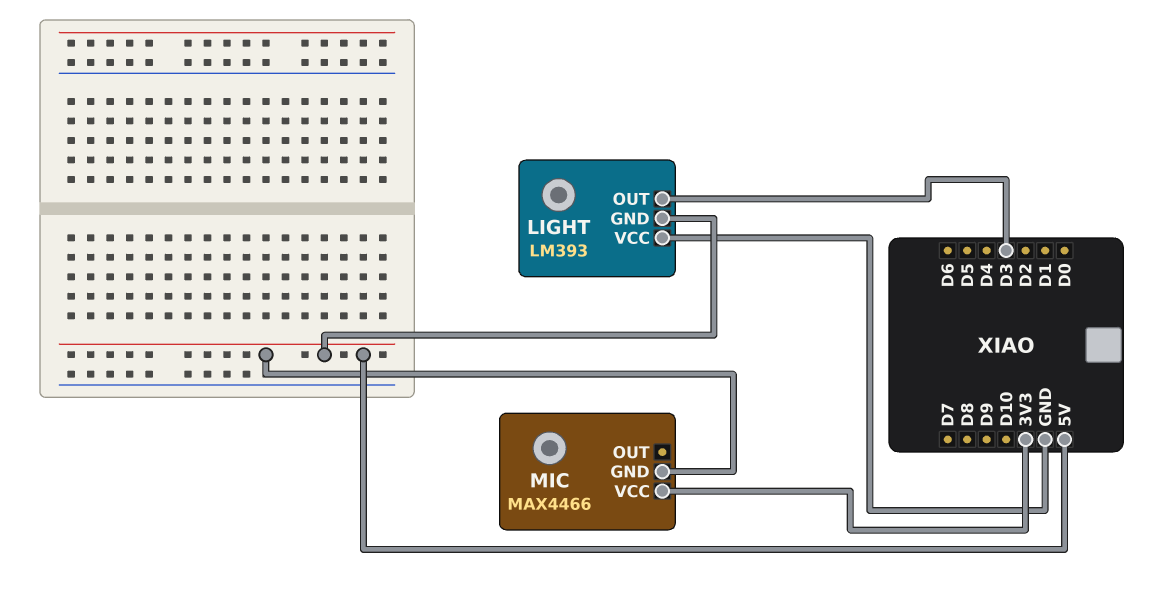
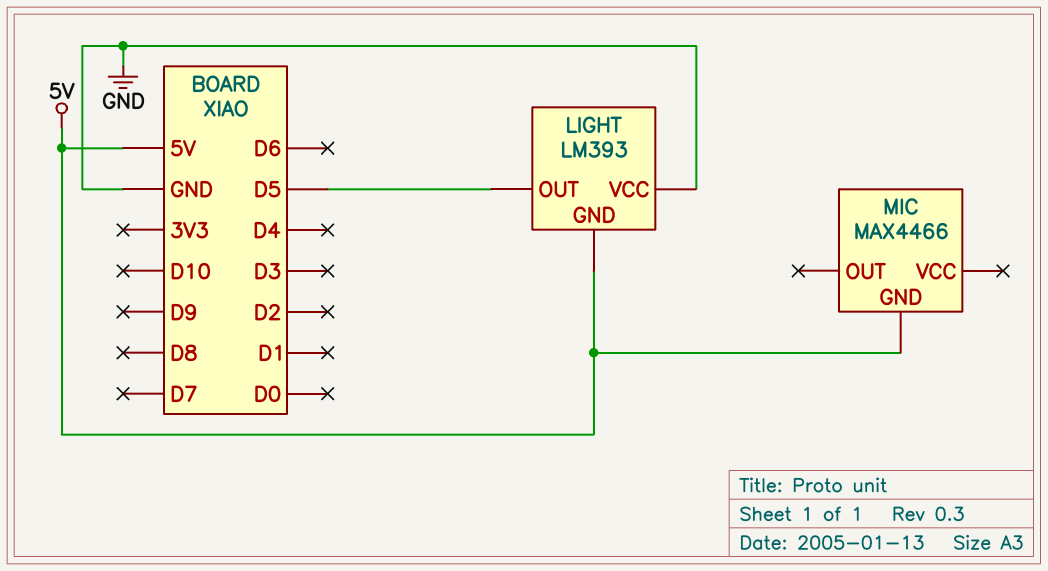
LIGHT pin OUT: D3 -> D5
MIC pin VCC: 3V3 -> none

